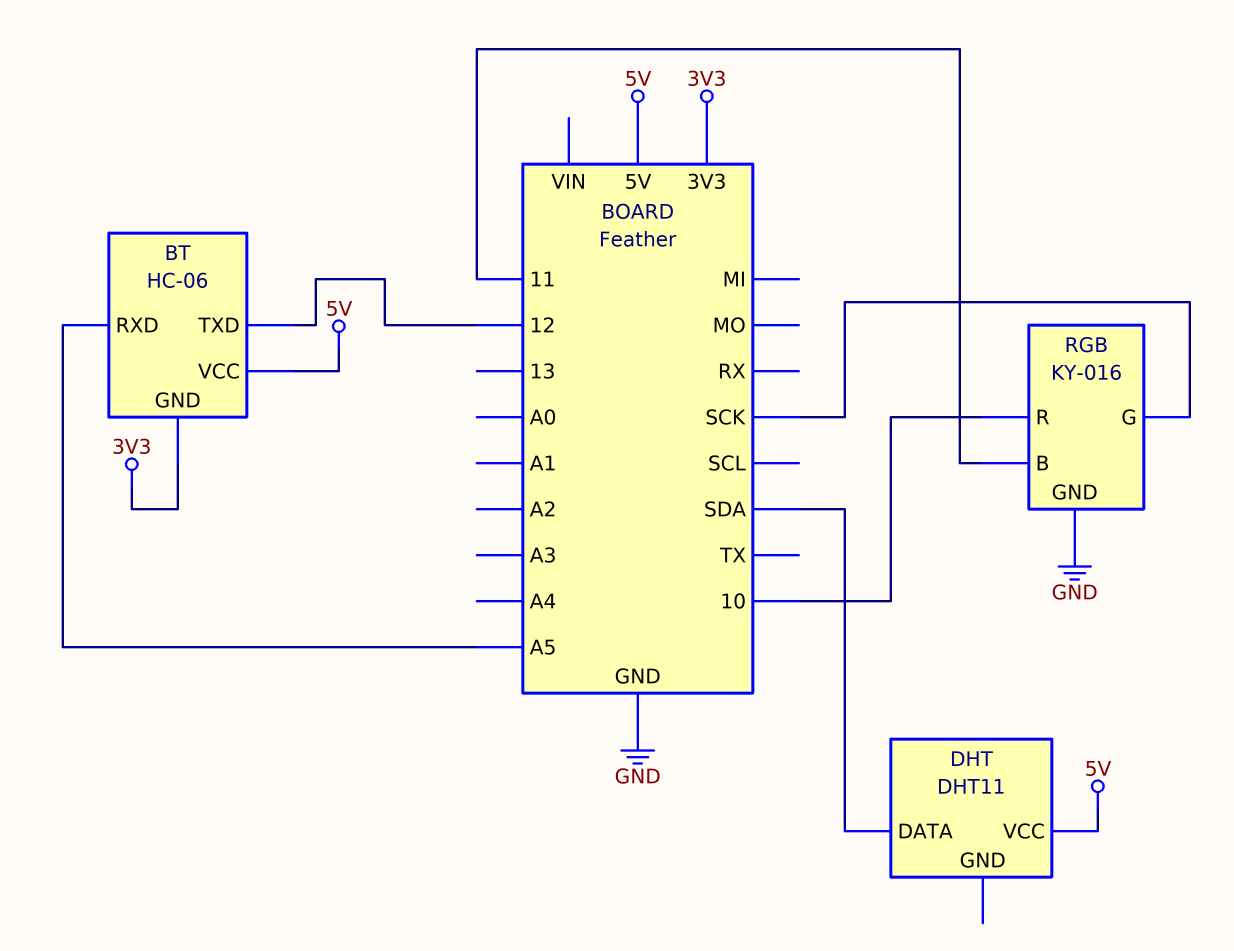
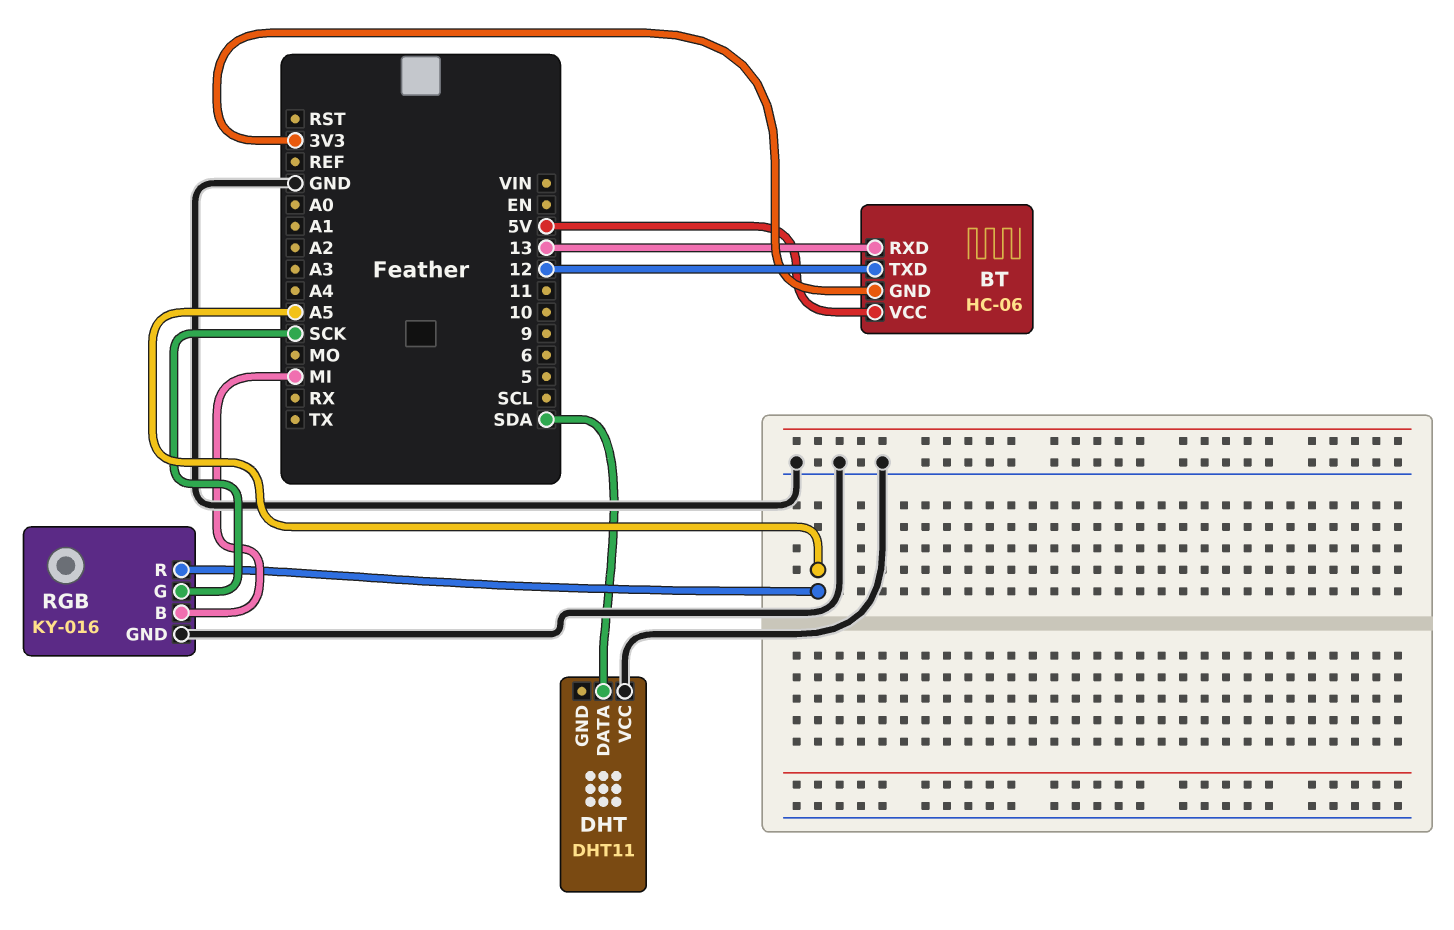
BT pin RXD: A5 -> 13
DHT pin VCC: 5V -> GND
RGB pin B: 11 -> MI
RGB pin R: 10 -> A5

